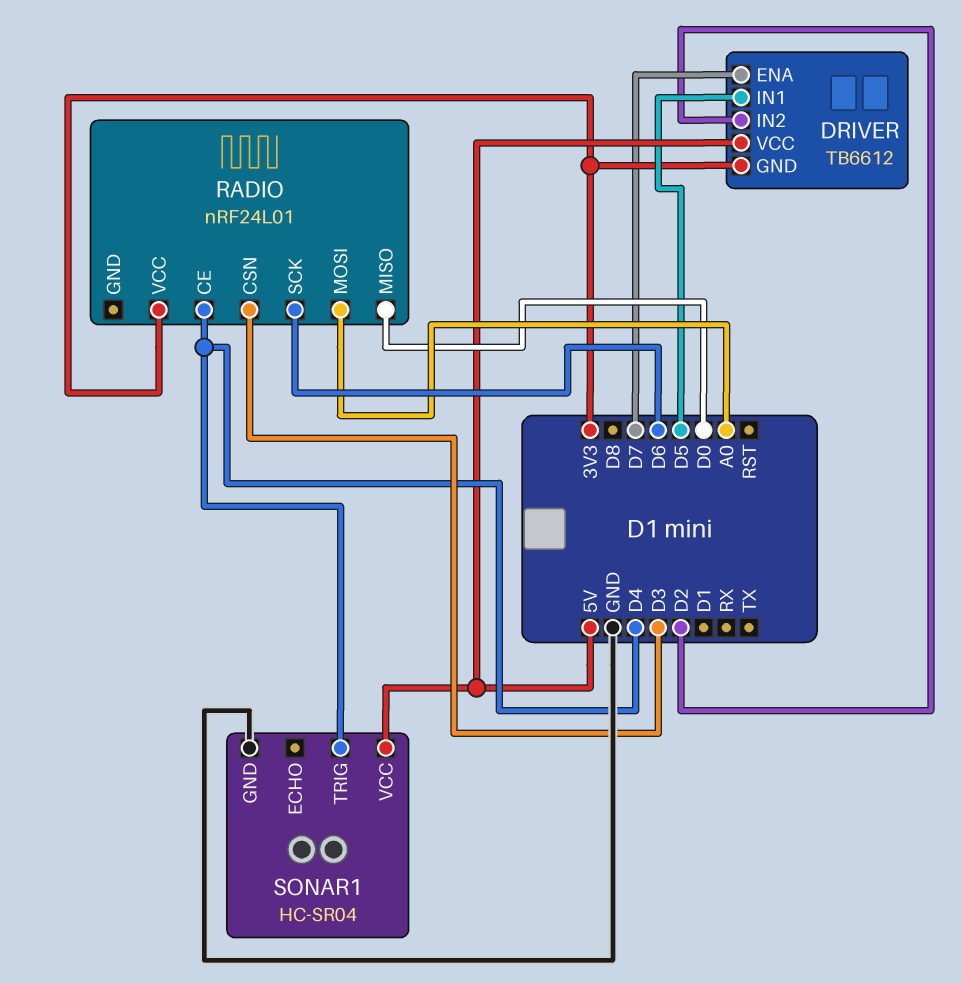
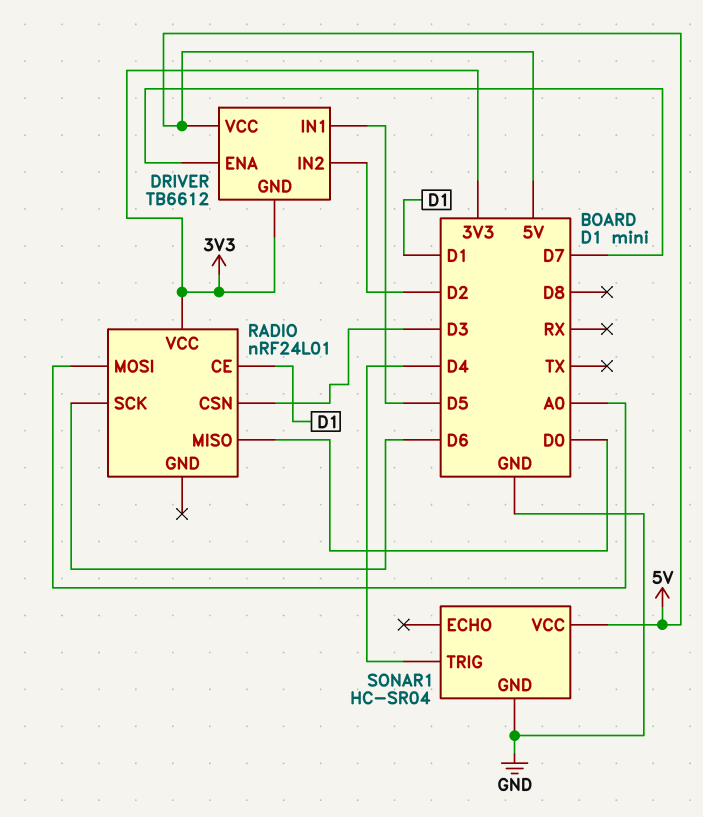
RADIO pin CE: D4 -> D1

